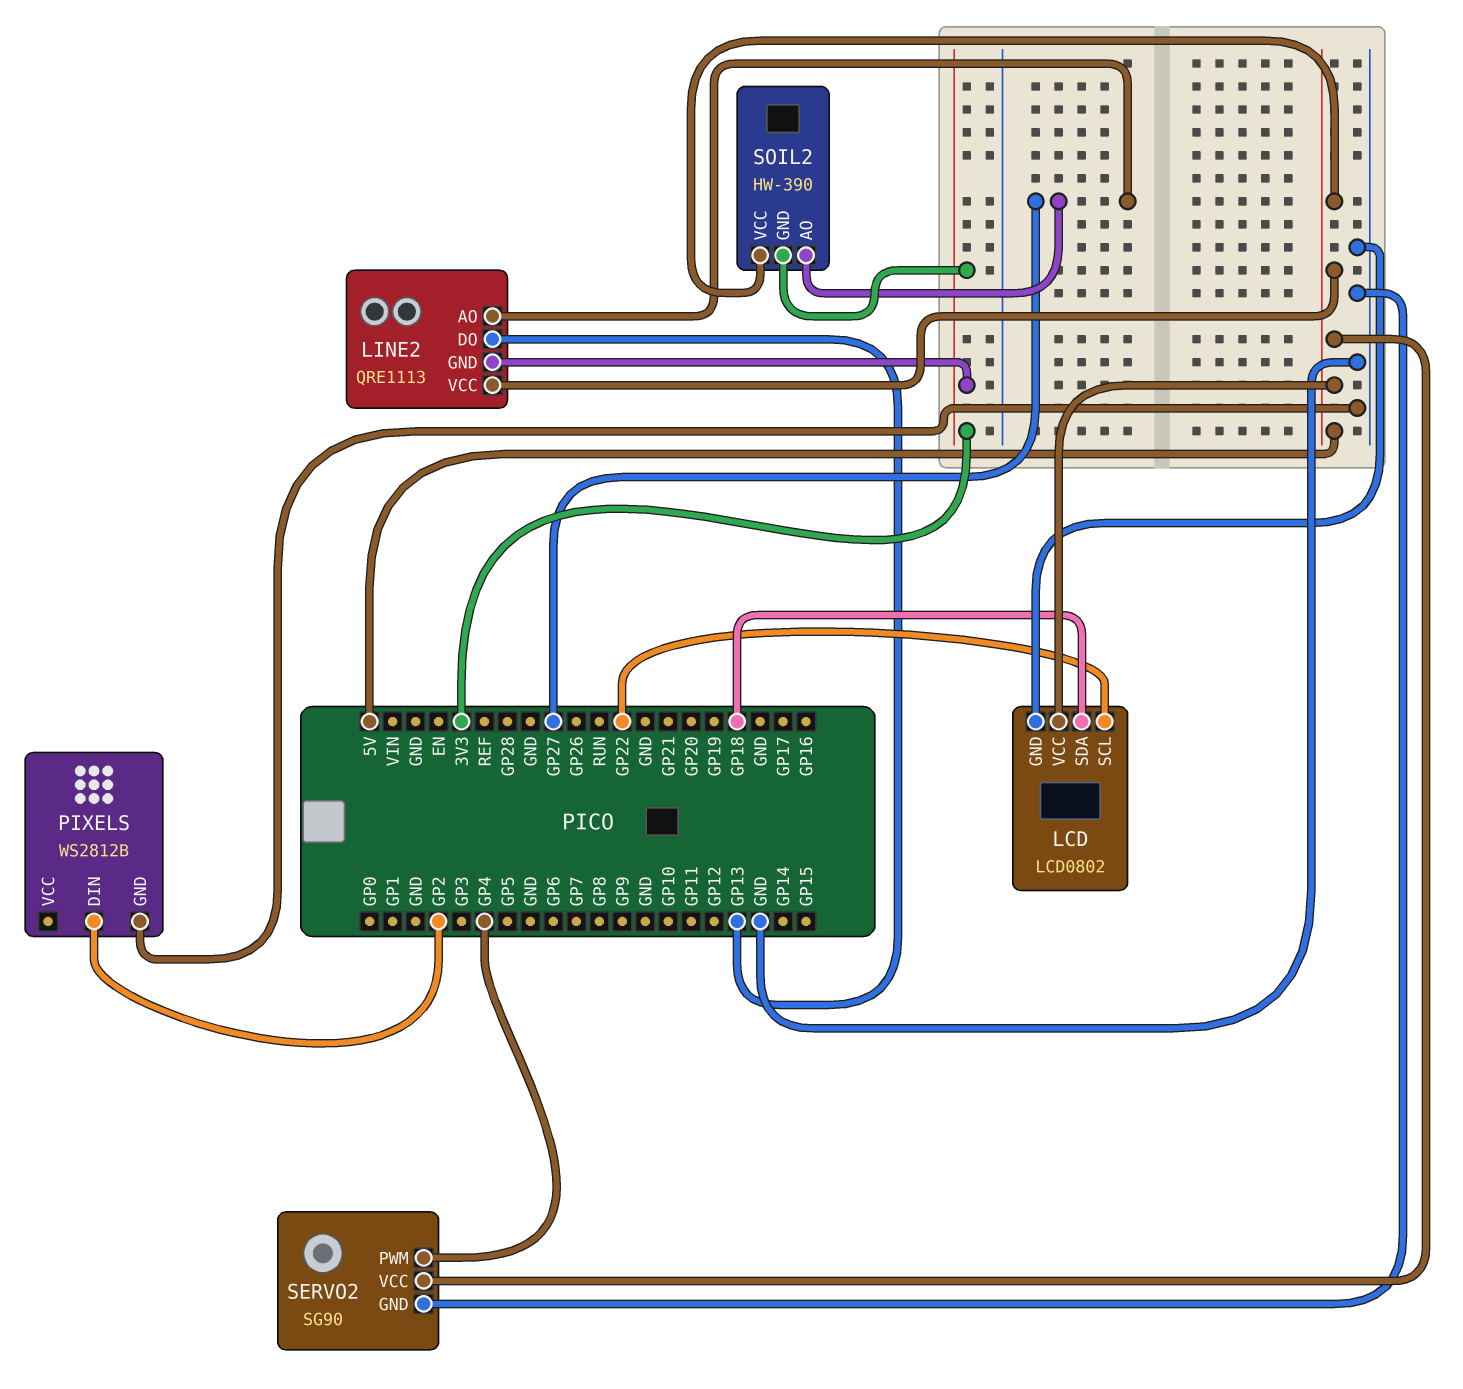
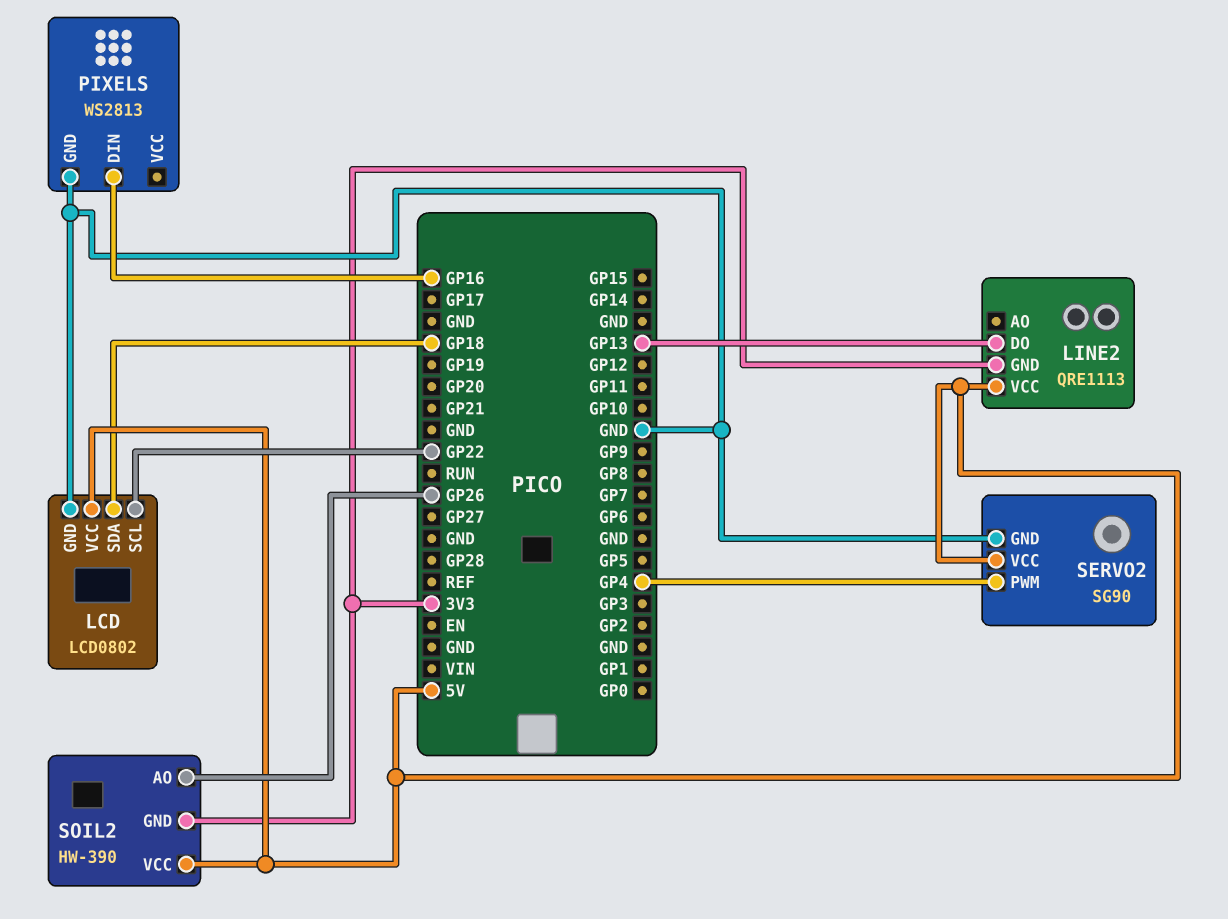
LINE2 pin AO: GP27 -> none
PIXELS: WS2812B -> WS2813
PIXELS pin DIN: GP2 -> GP16
SOIL2 pin AO: GP27 -> GP26

